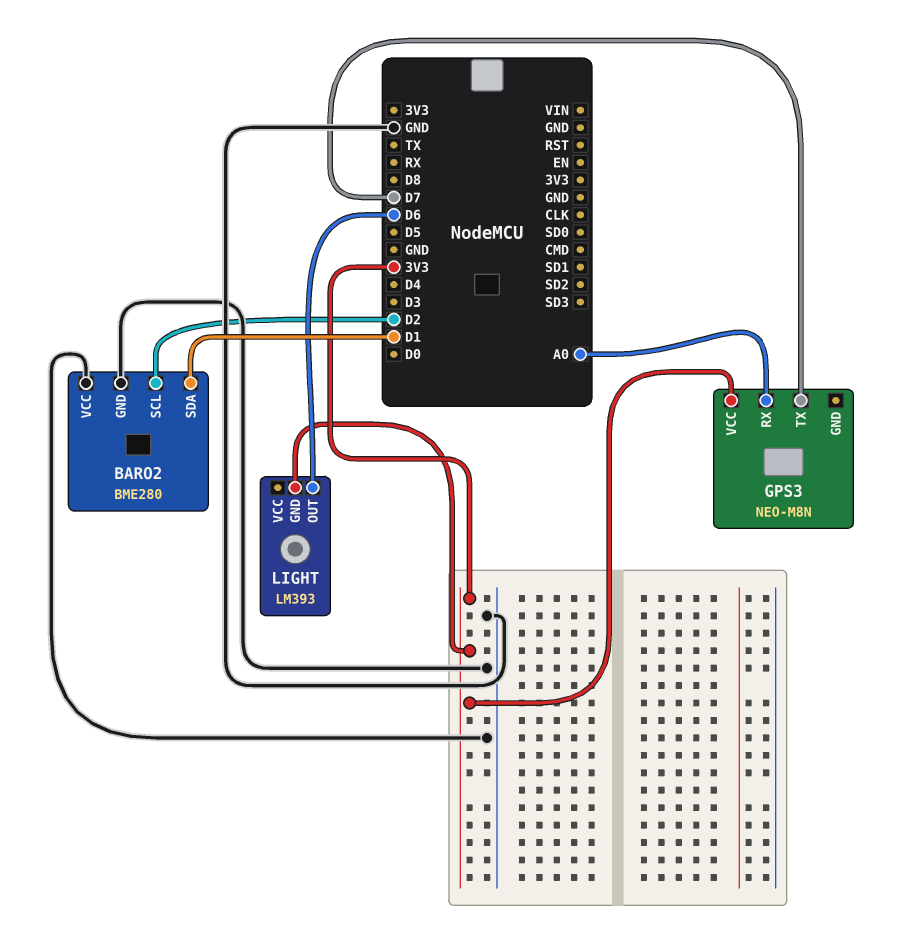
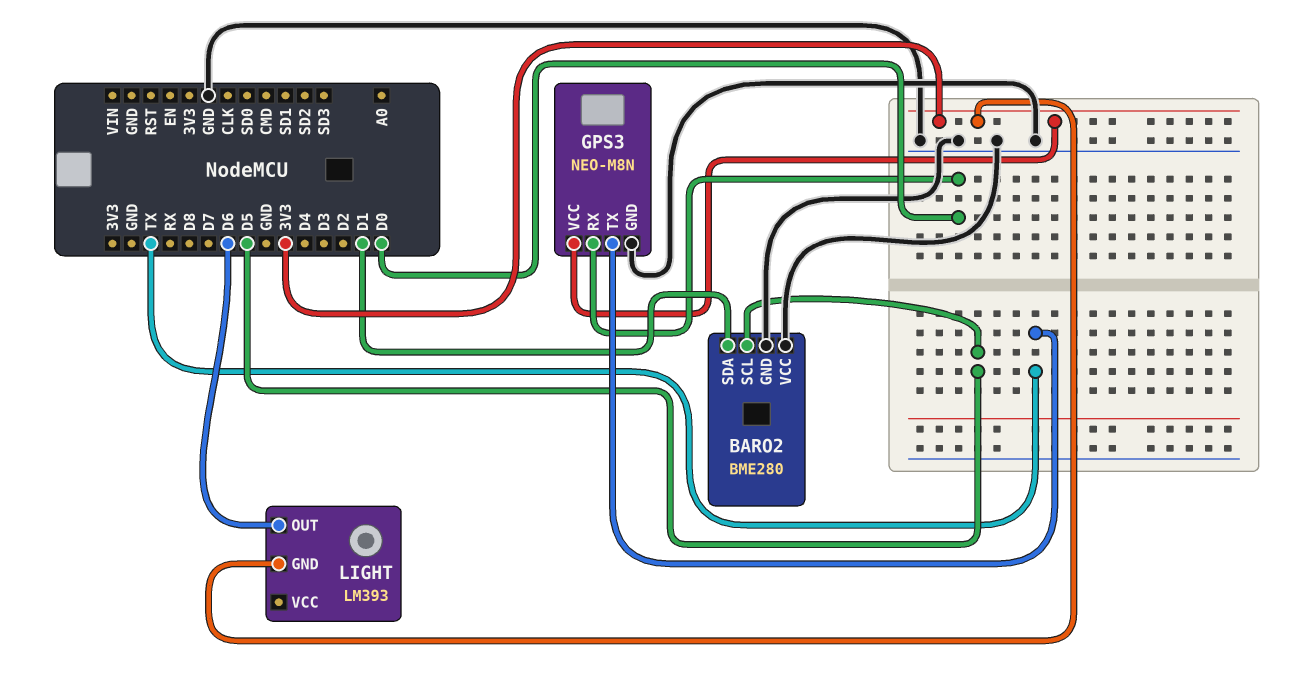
BARO2 pin SCL: D2 -> D5
GPS3 pin GND: none -> GND
GPS3 pin RX: A0 -> D0
GPS3 pin TX: D7 -> TX

